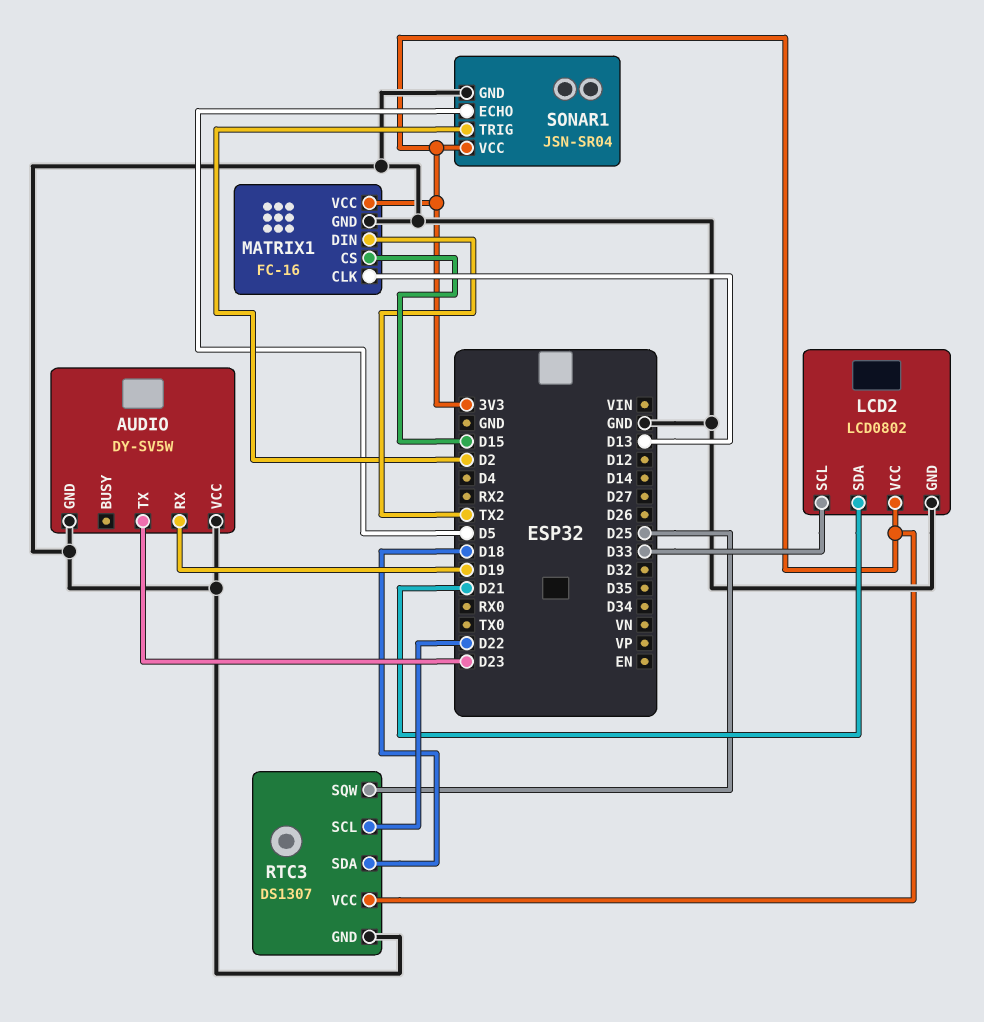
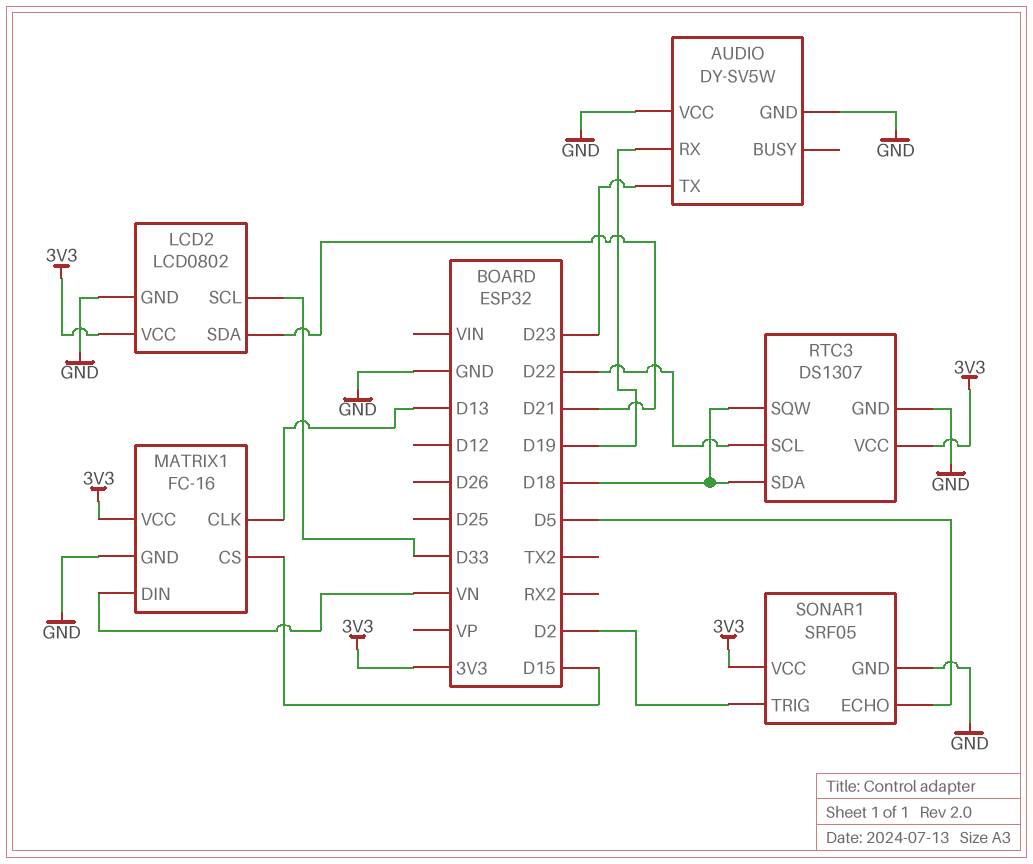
MATRIX1 pin DIN: TX2 -> VN
RTC3 pin SQW: D25 -> D18
SONAR1: JSN-SR04 -> SRF05

